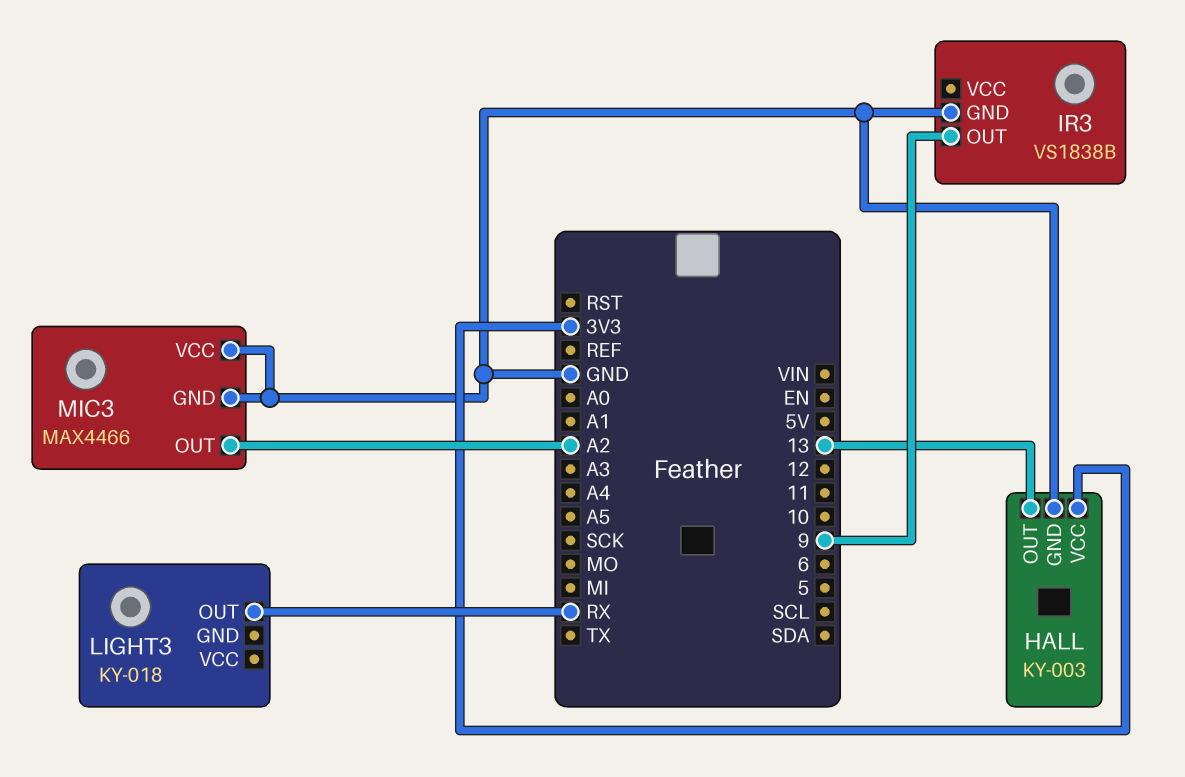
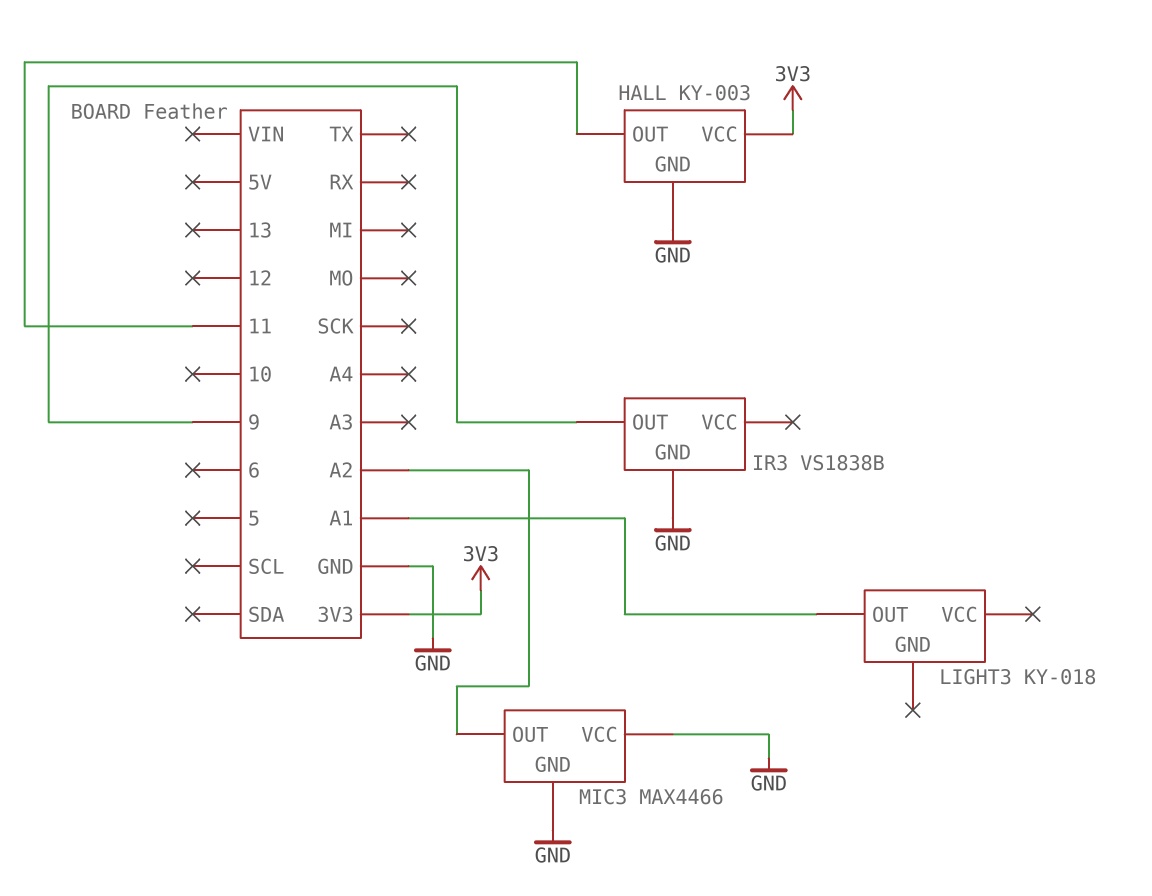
HALL pin OUT: 13 -> 11
LIGHT3 pin OUT: RX -> A1

